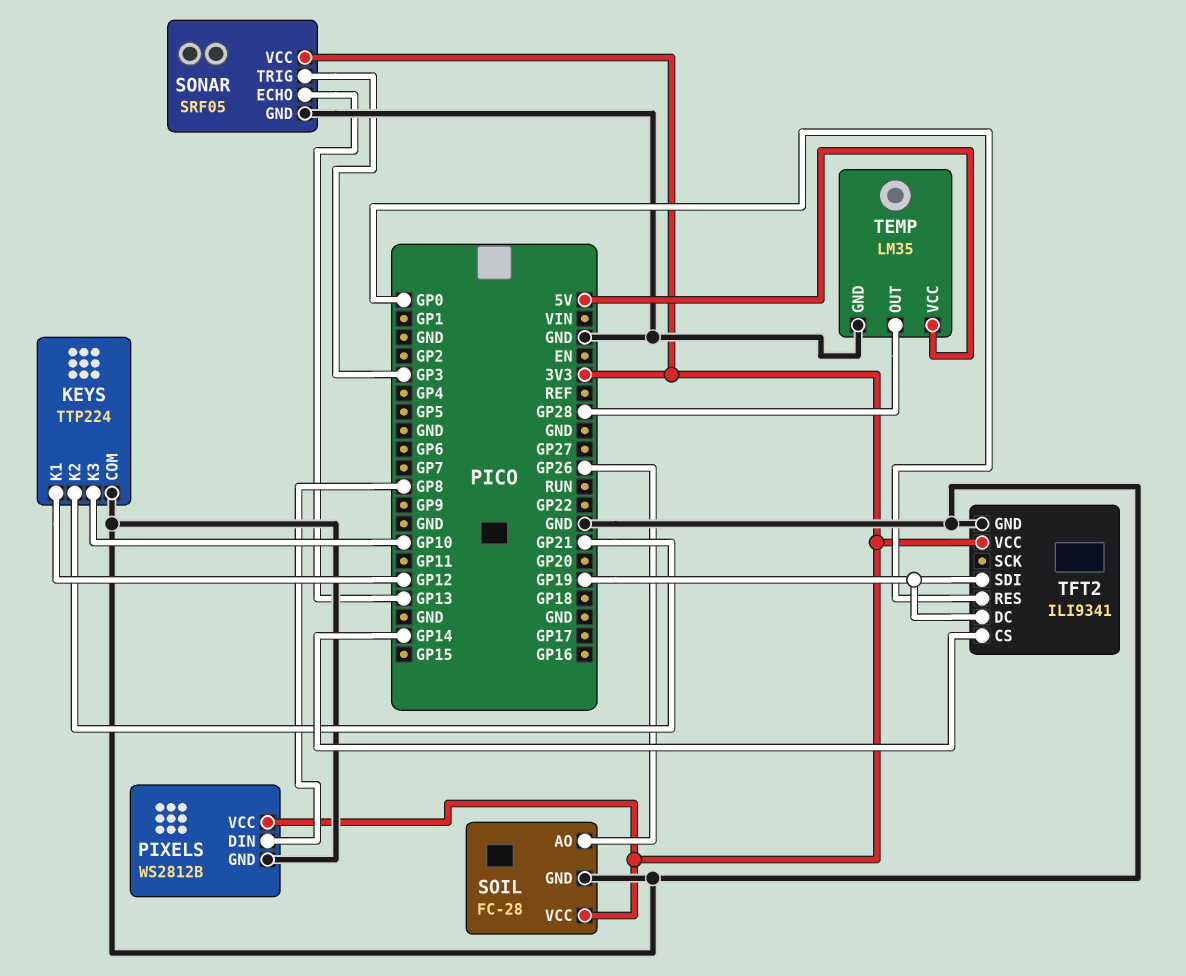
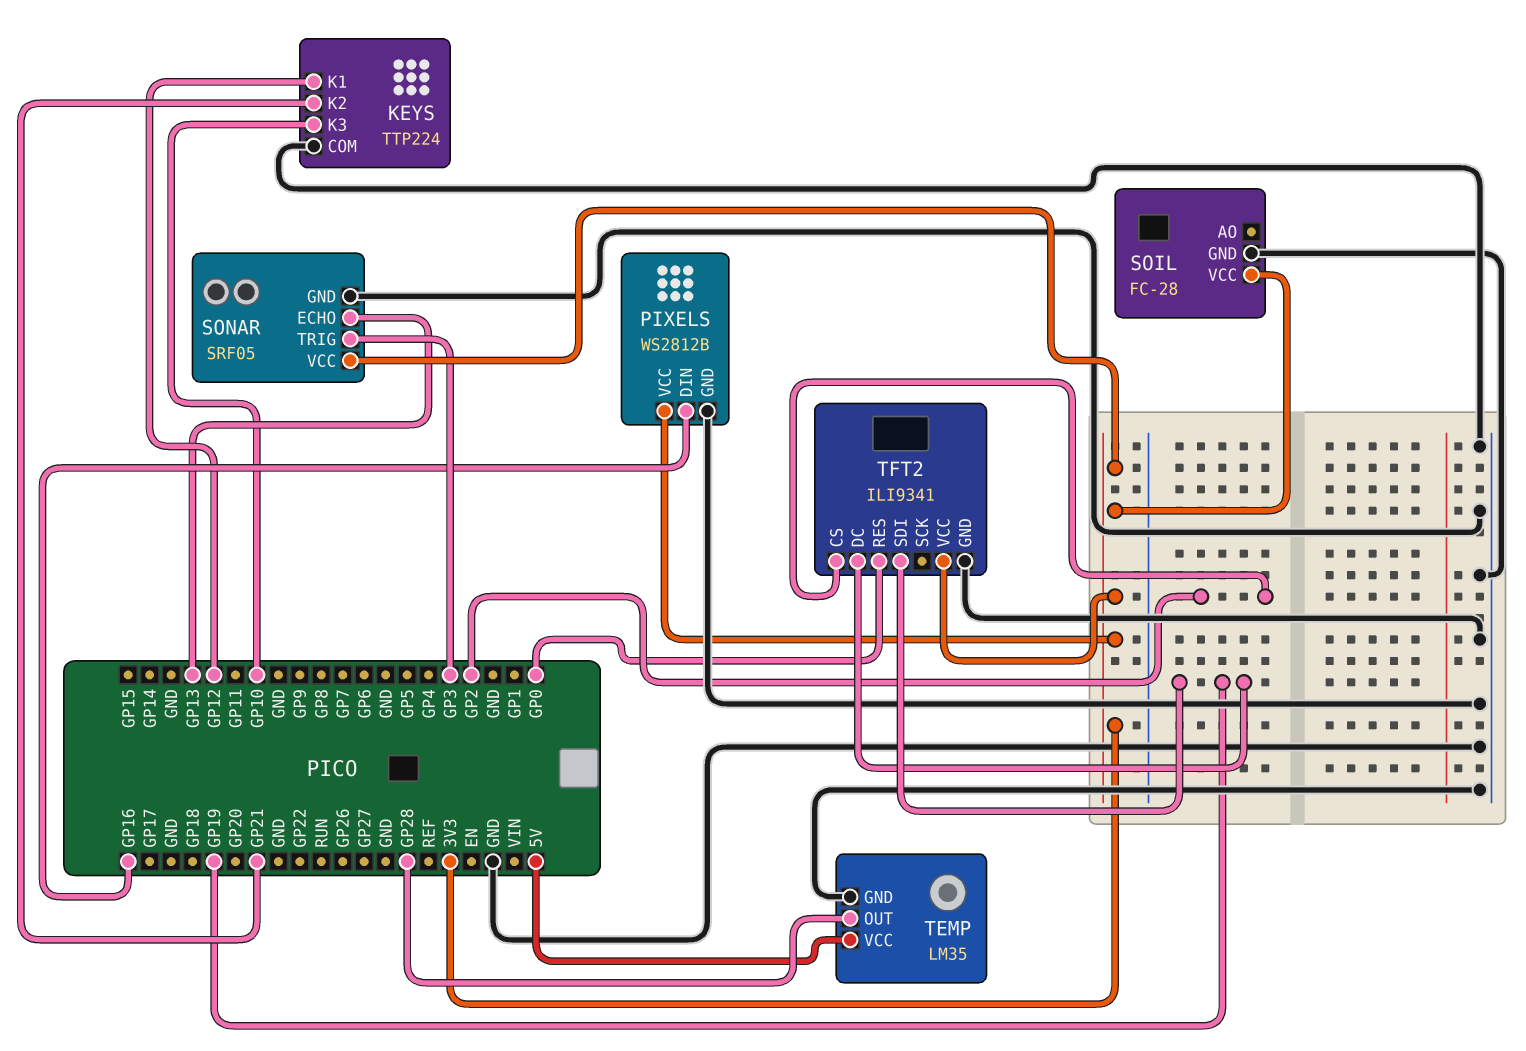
PIXELS pin DIN: GP8 -> GP16
SOIL pin AO: GP26 -> none
TFT2 pin CS: GP14 -> GP2

